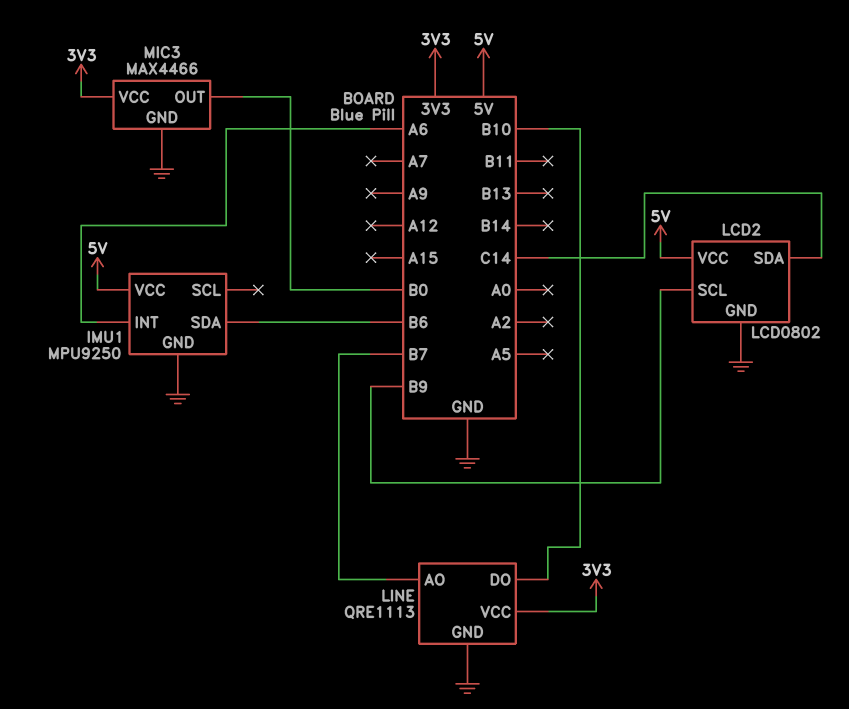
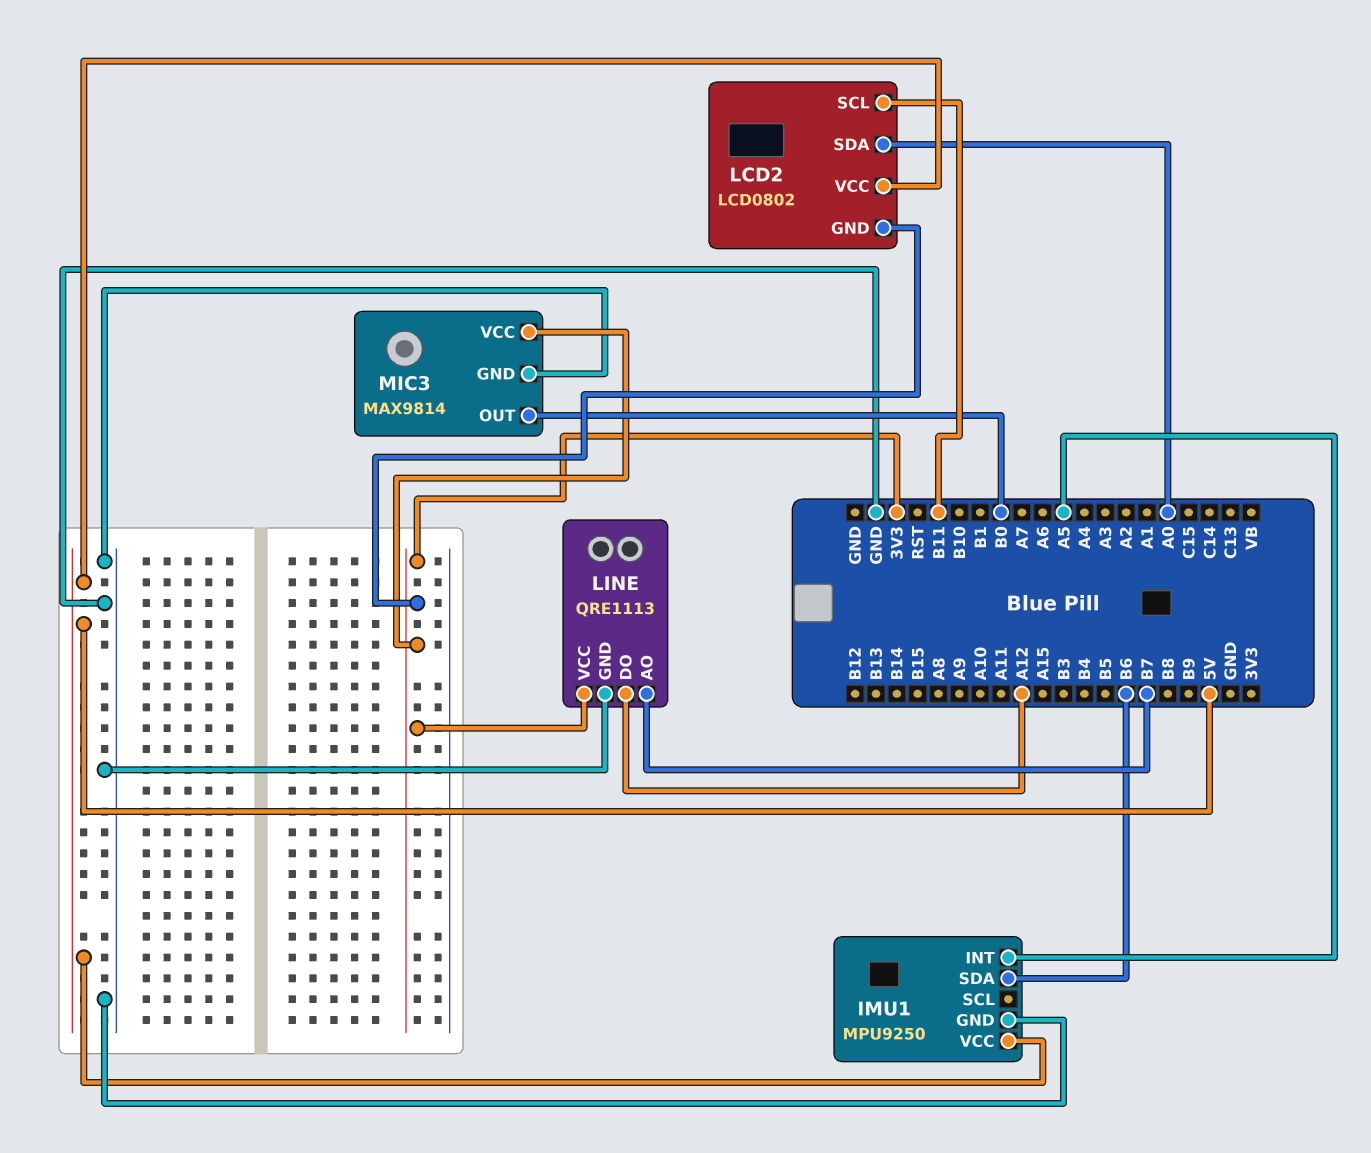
IMU1 pin INT: A6 -> A5
LCD2 pin GND: GND -> 3V3
LCD2 pin SCL: B9 -> B11
LCD2 pin SDA: C14 -> A0
LINE pin DO: B10 -> A12
MIC3: MAX4466 -> MAX9814

